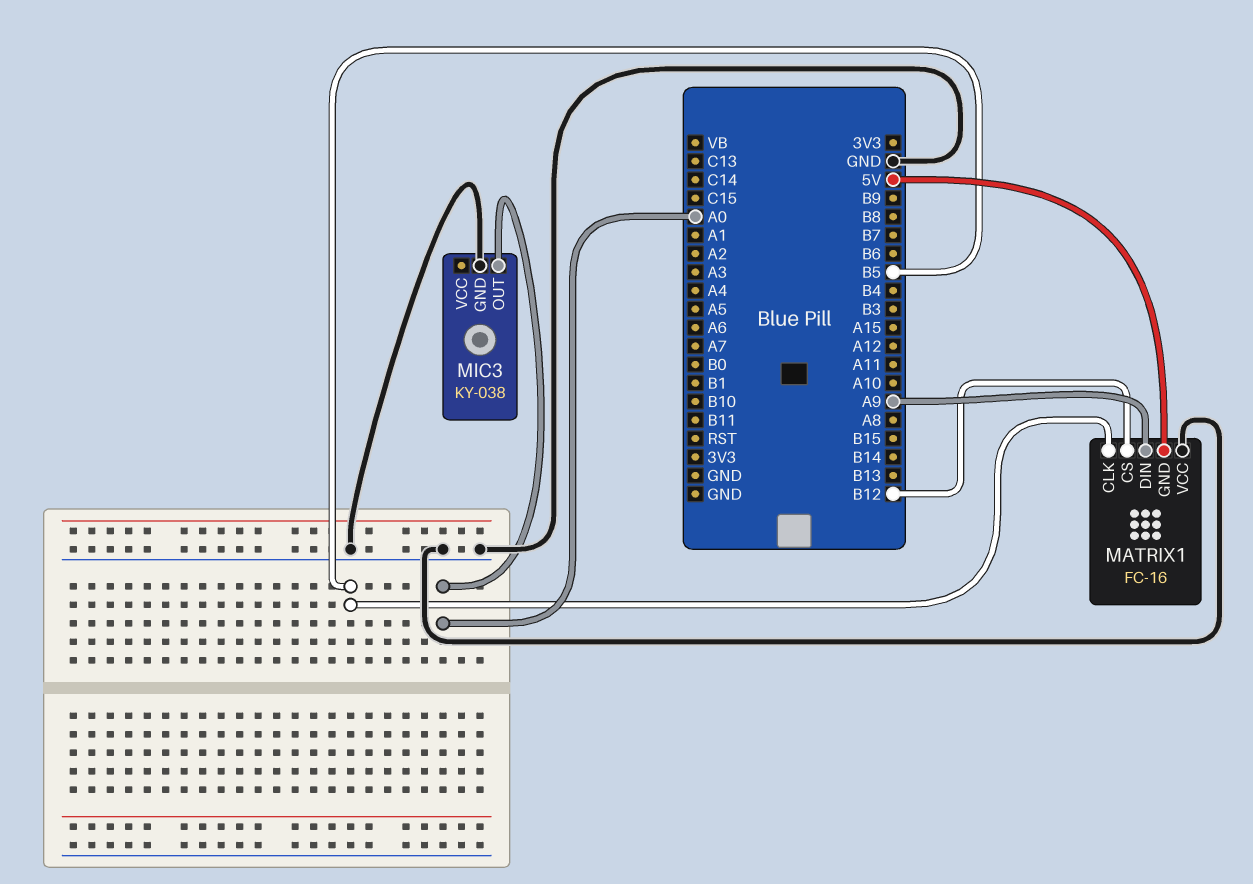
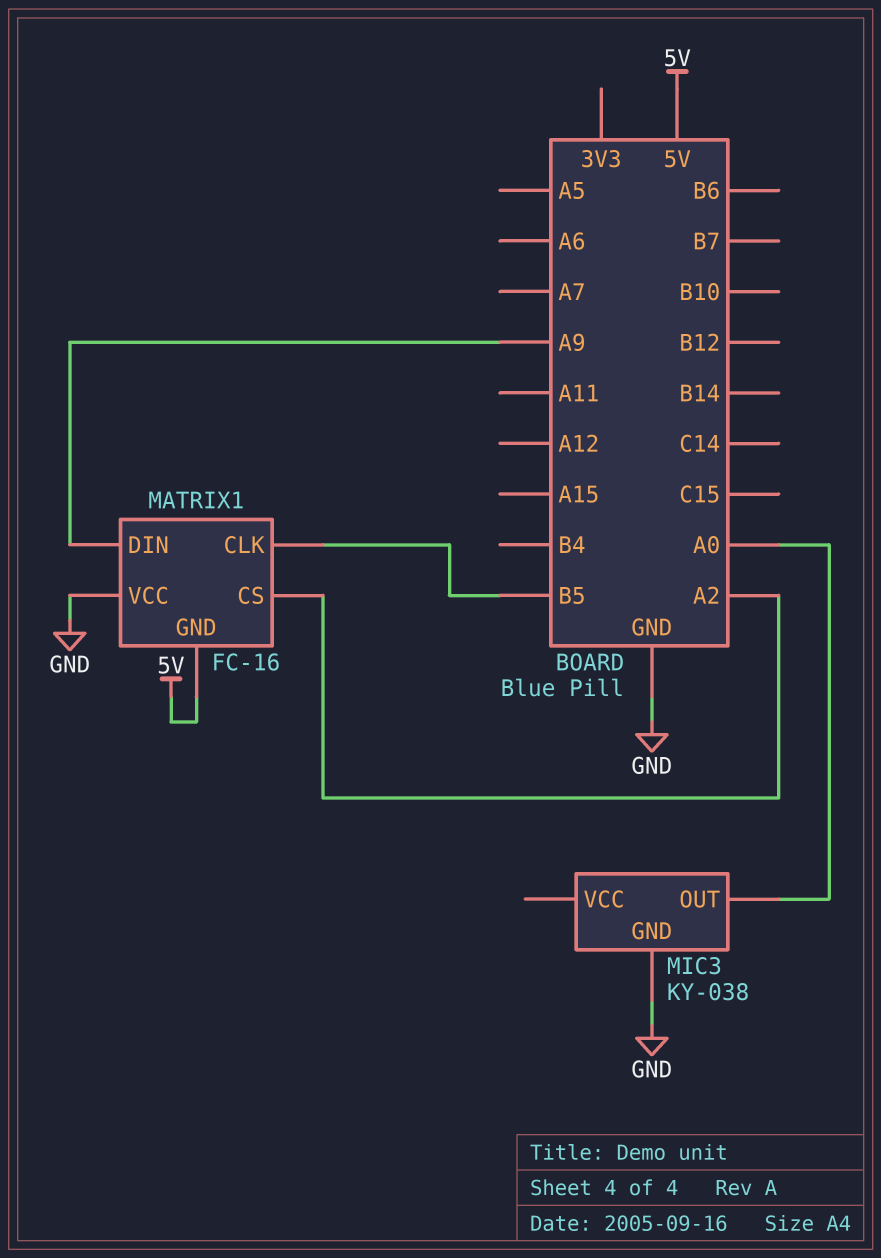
MATRIX1 pin CS: B12 -> A2

